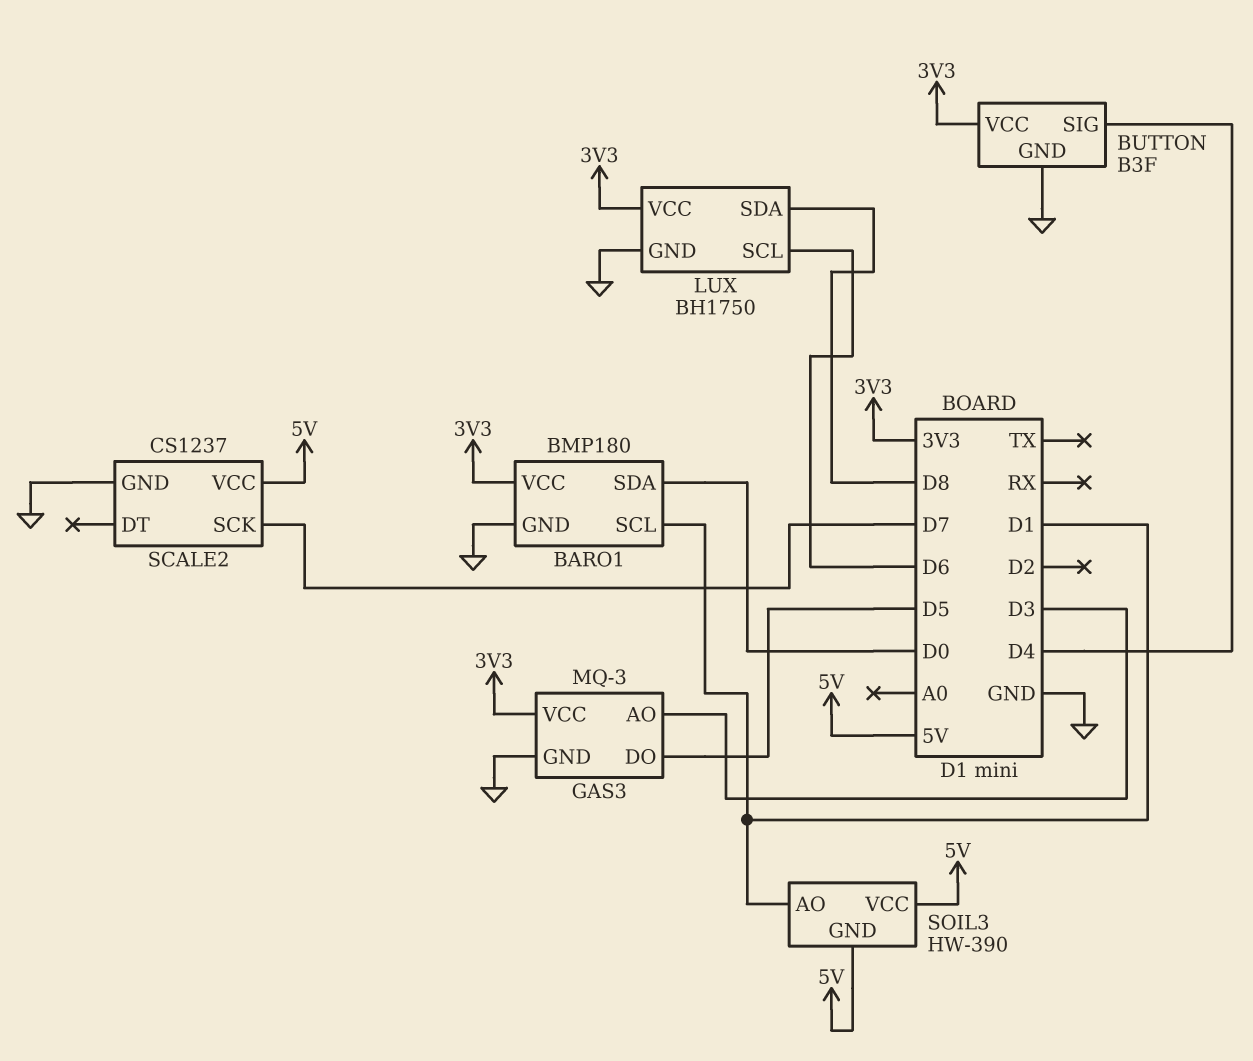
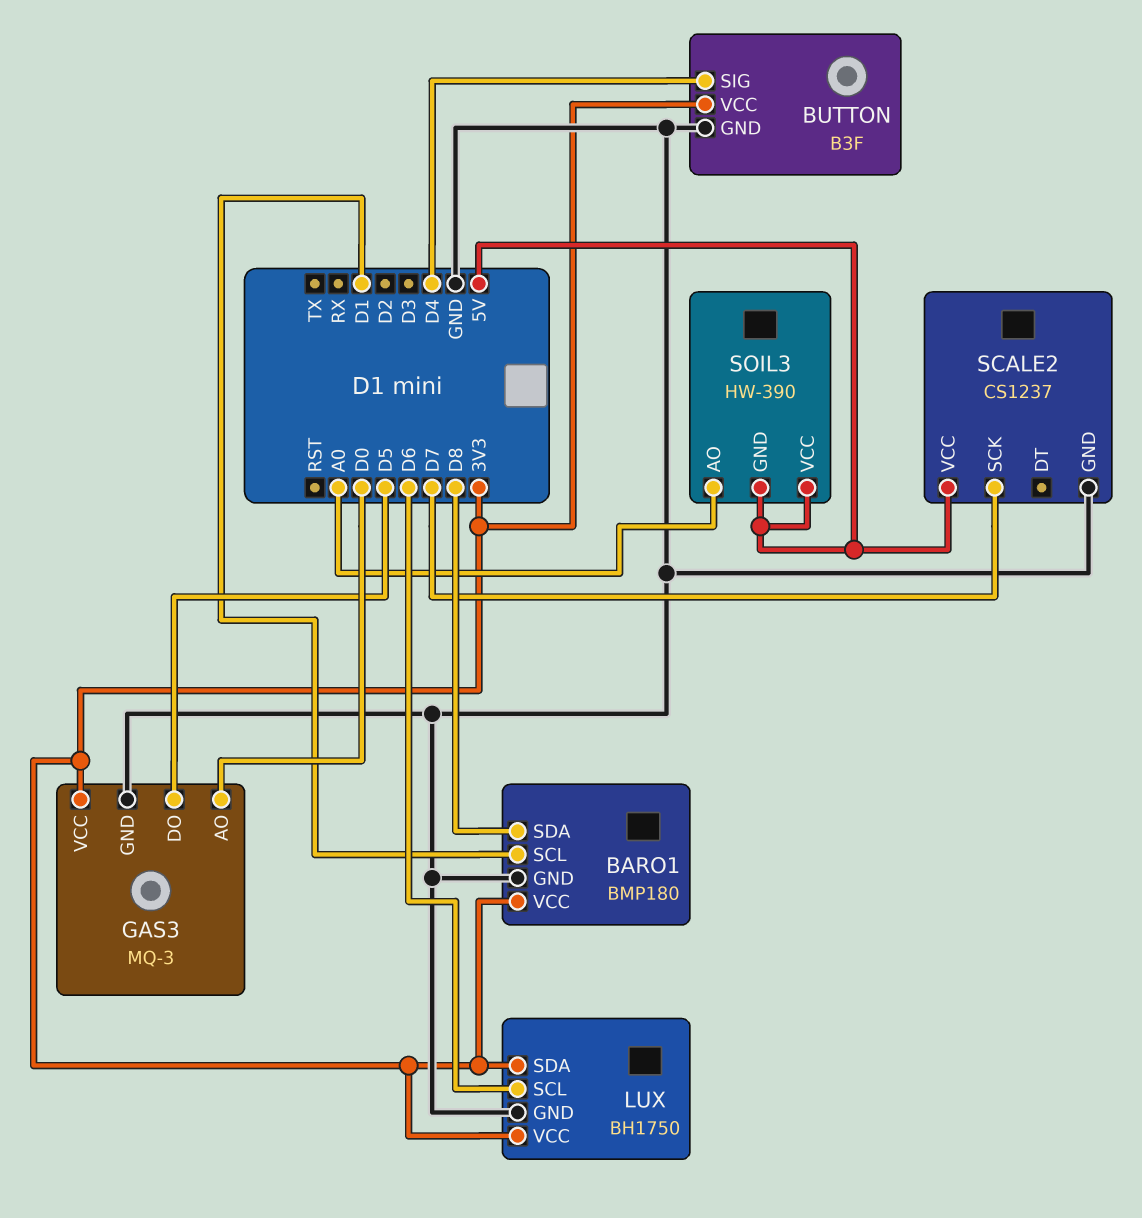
BARO1 pin SDA: D0 -> D8
GAS3 pin AO: D3 -> D0
LUX pin SDA: D8 -> 3V3
SOIL3 pin AO: D1 -> A0

